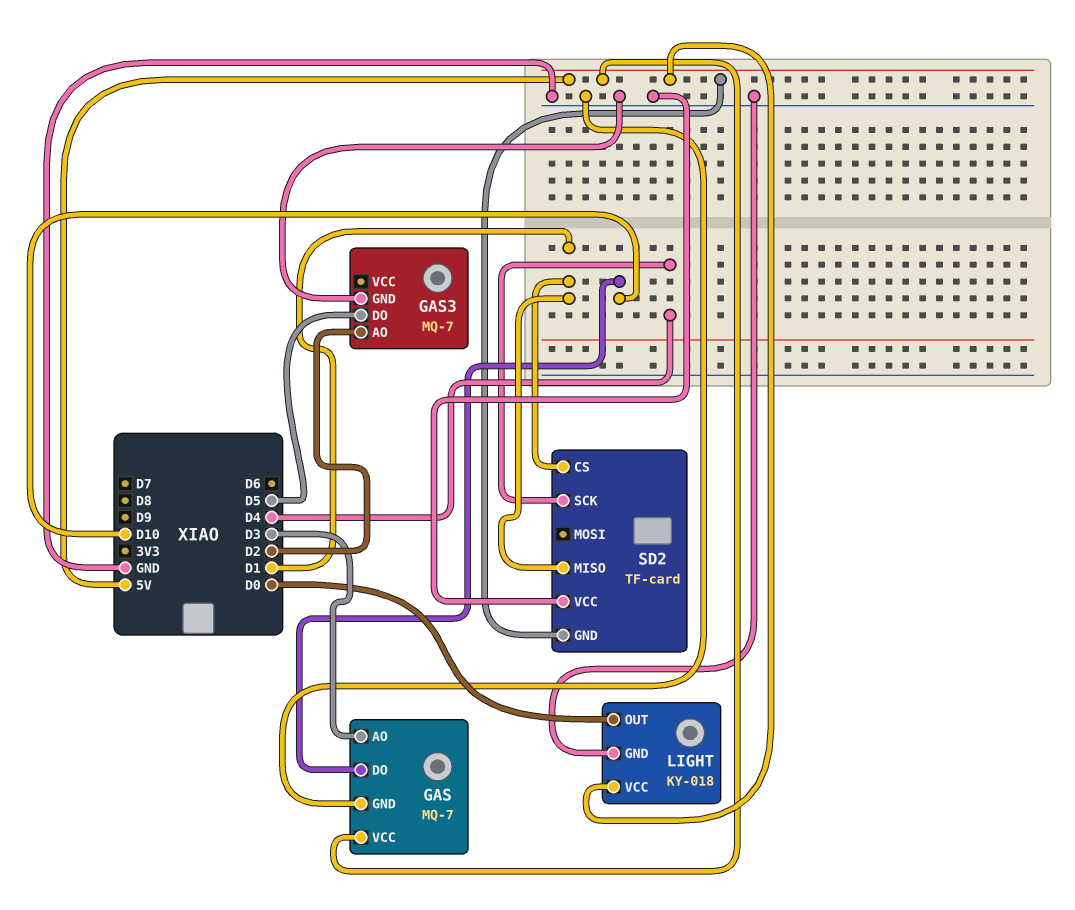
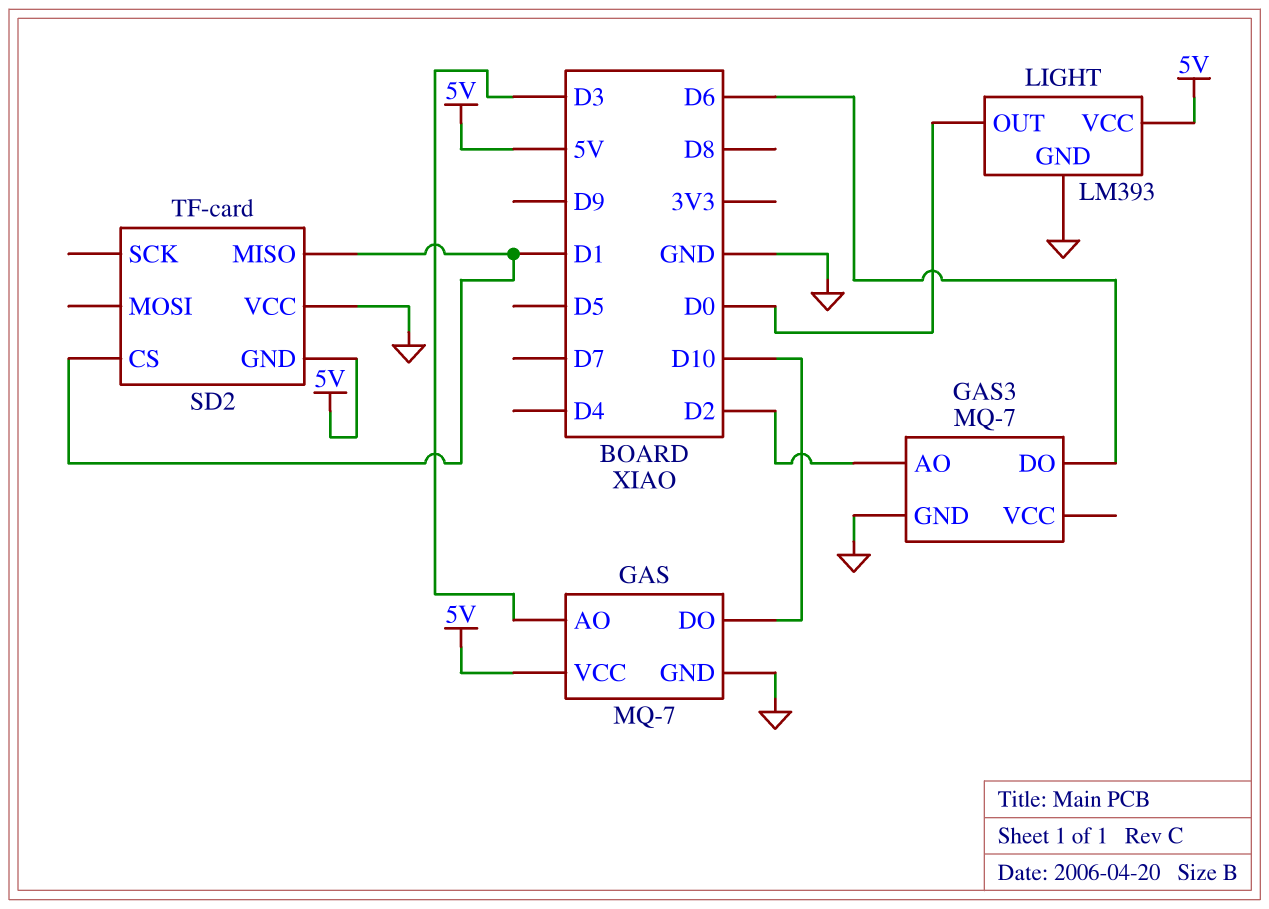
GAS3 pin DO: D5 -> D6
LIGHT: KY-018 -> LM393
SD2 pin SCK: D4 -> none

